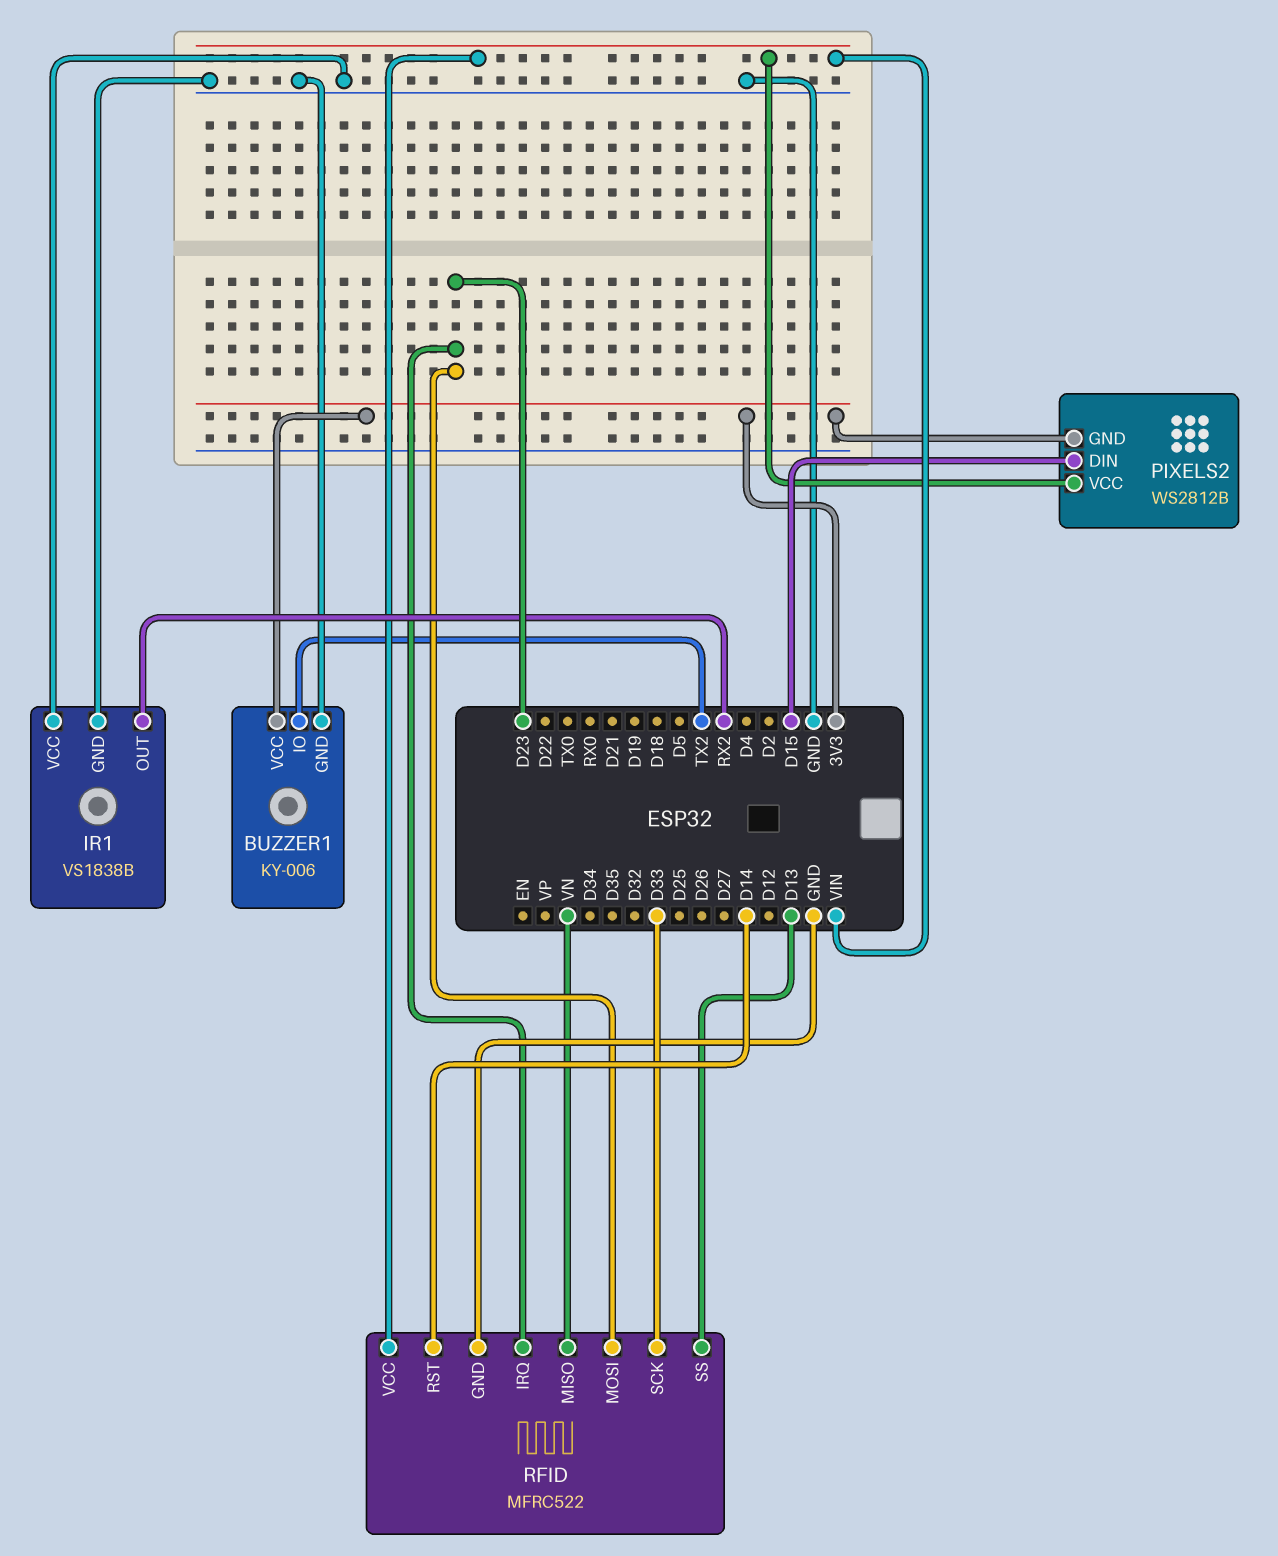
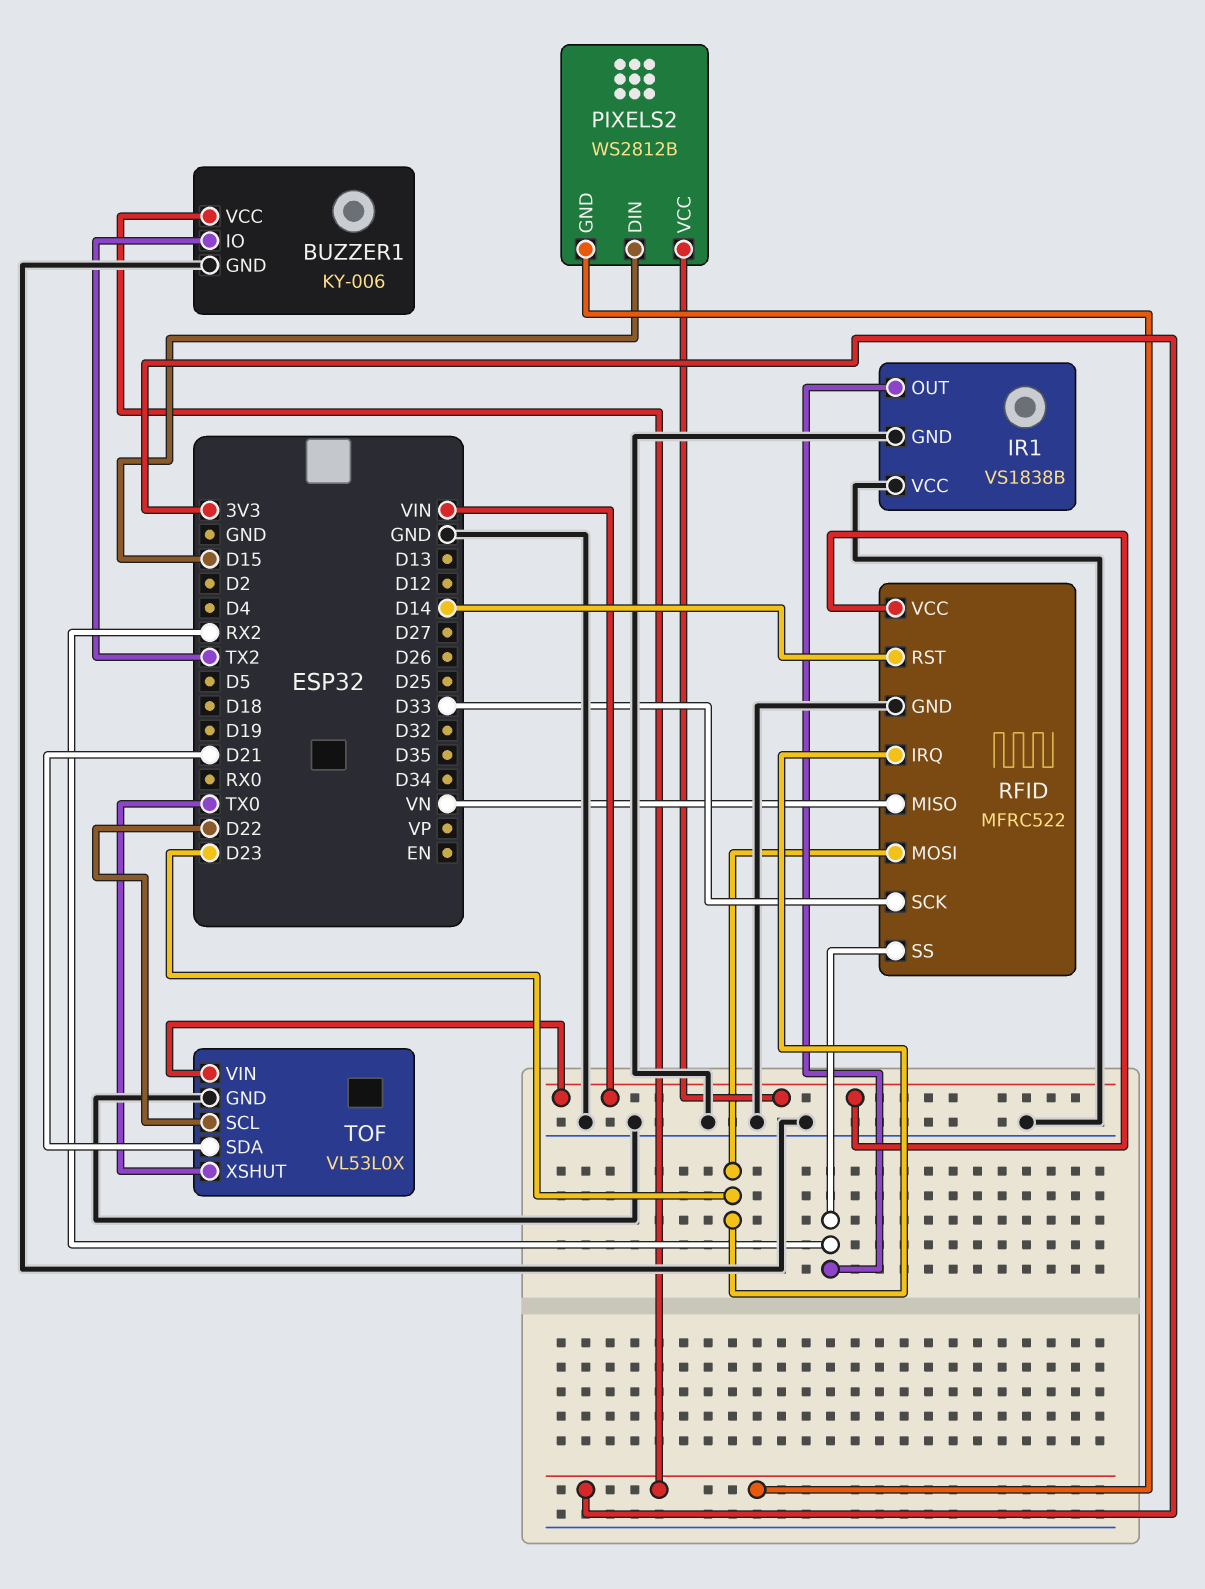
RFID pin SS: D13 -> RX2
TOF: none -> VL53L0X
TOF pin GND: none -> GND
TOF pin SCL: none -> D22
TOF pin SDA: none -> D21
TOF pin VIN: none -> VIN
TOF pin XSHUT: none -> TX0

